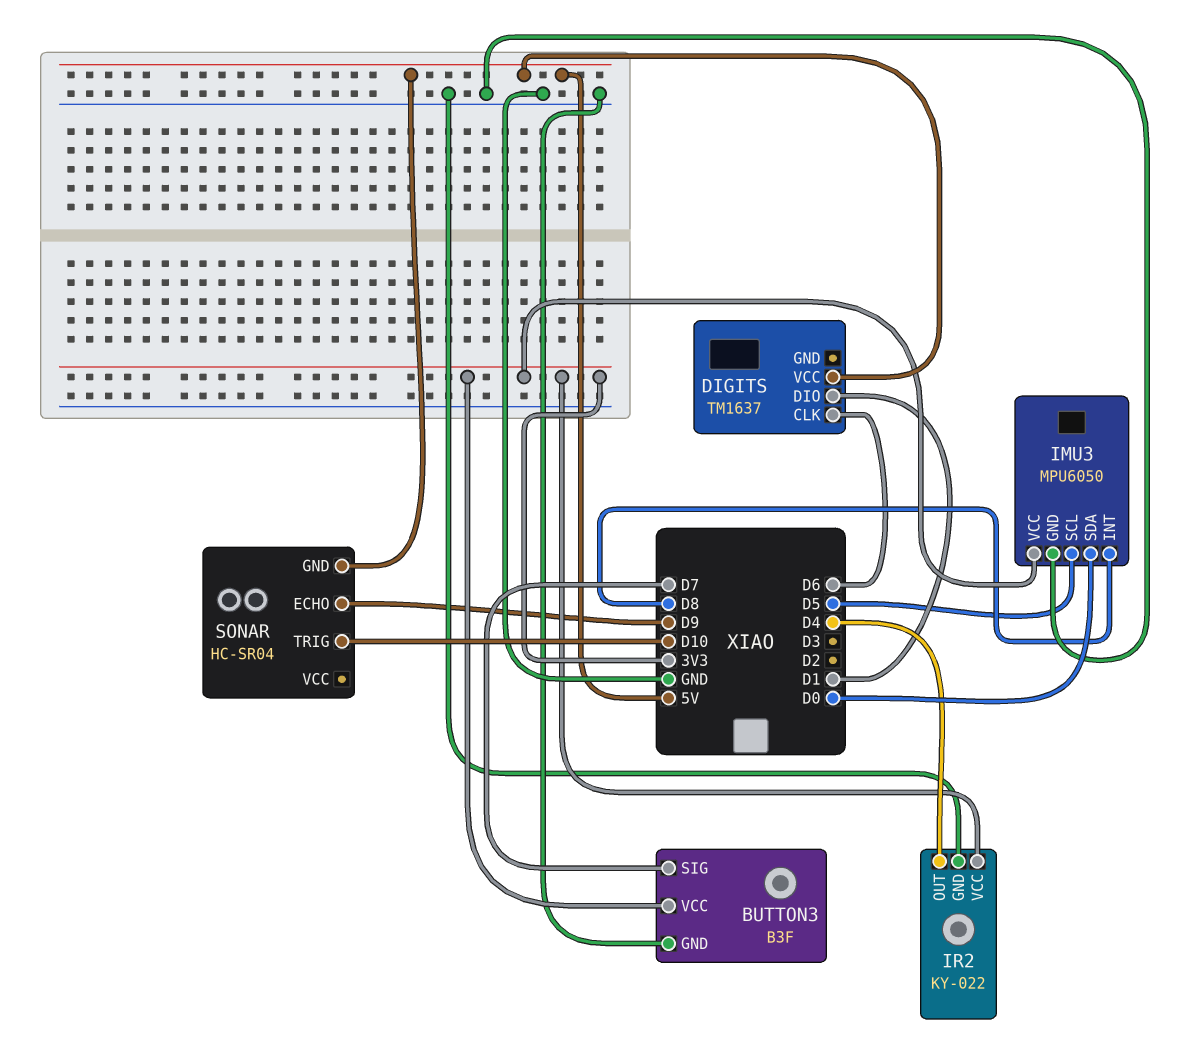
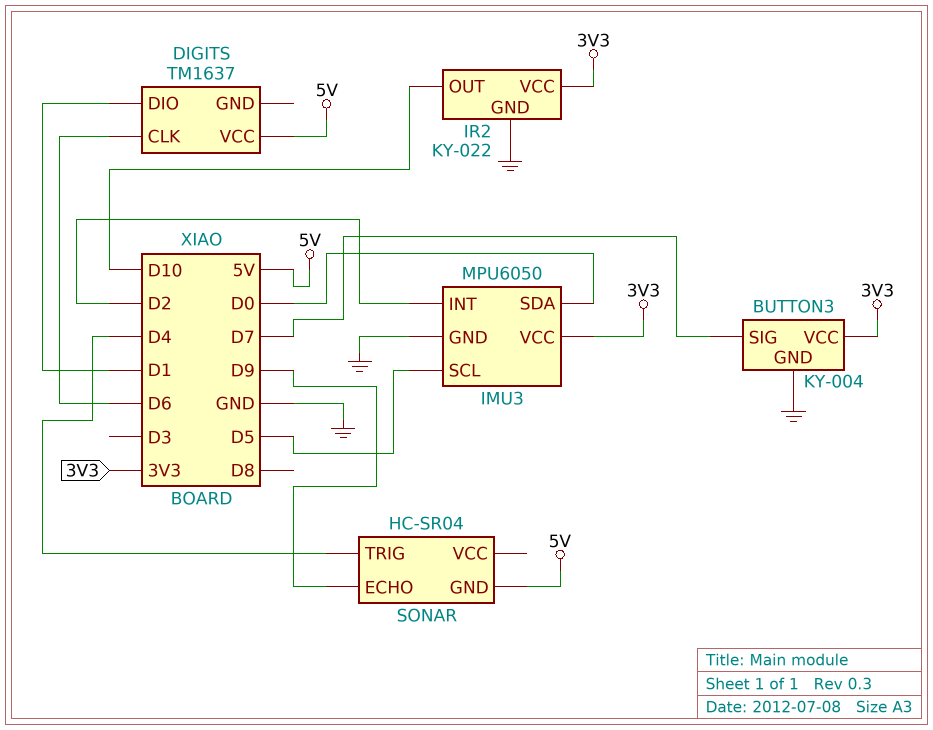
BUTTON3: B3F -> KY-004
IMU3 pin INT: D8 -> D2
IR2 pin OUT: D4 -> D10
SONAR pin TRIG: D10 -> D4

